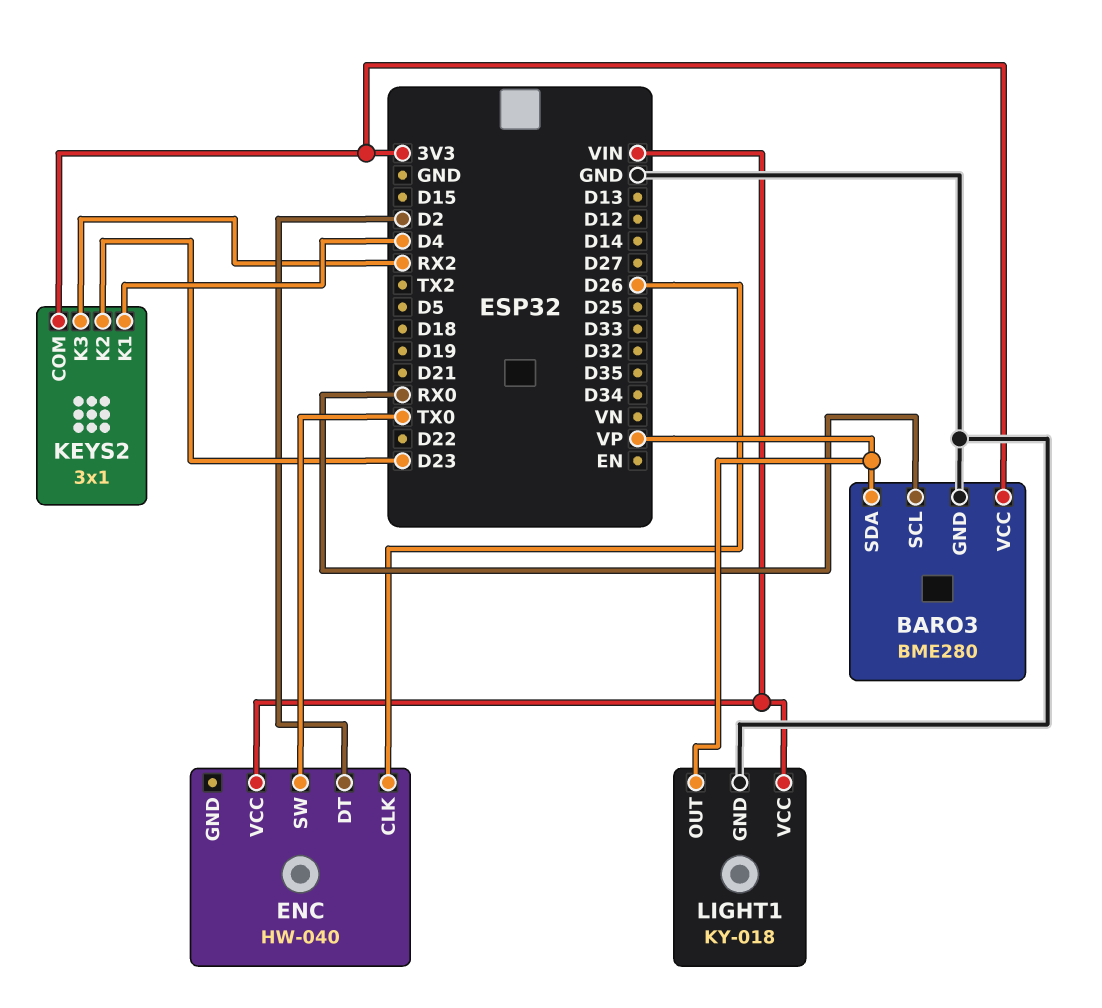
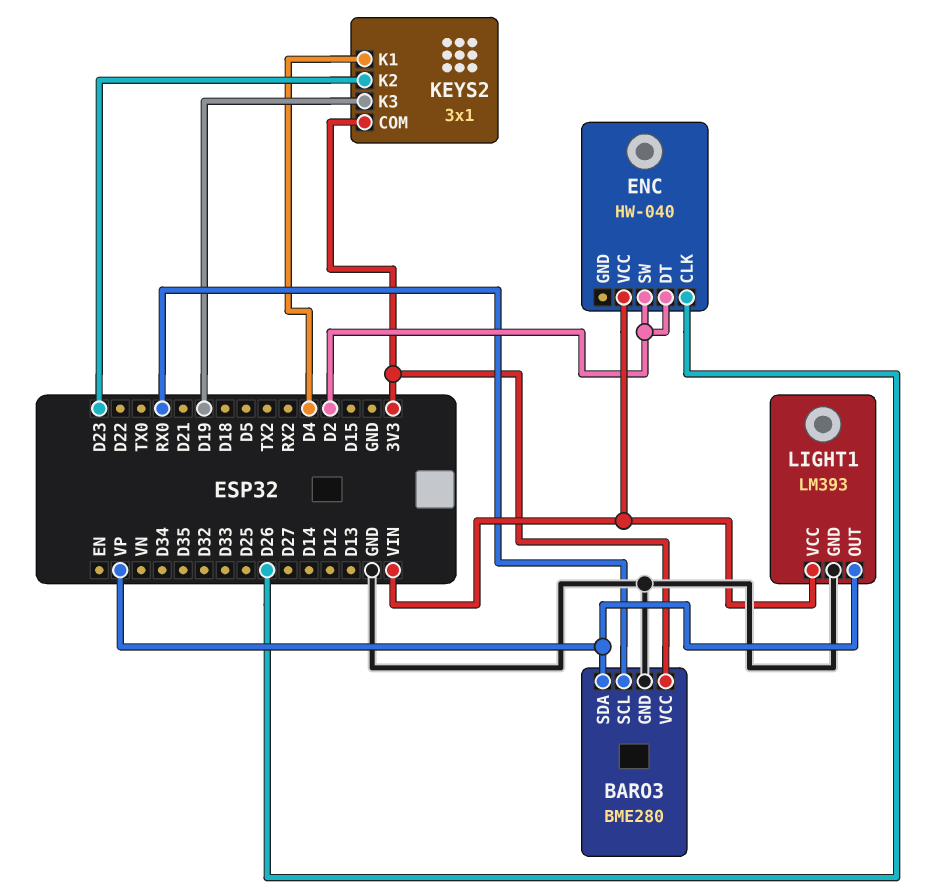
ENC pin SW: TX0 -> D2
KEYS2 pin K3: RX2 -> D19
LIGHT1: KY-018 -> LM393

